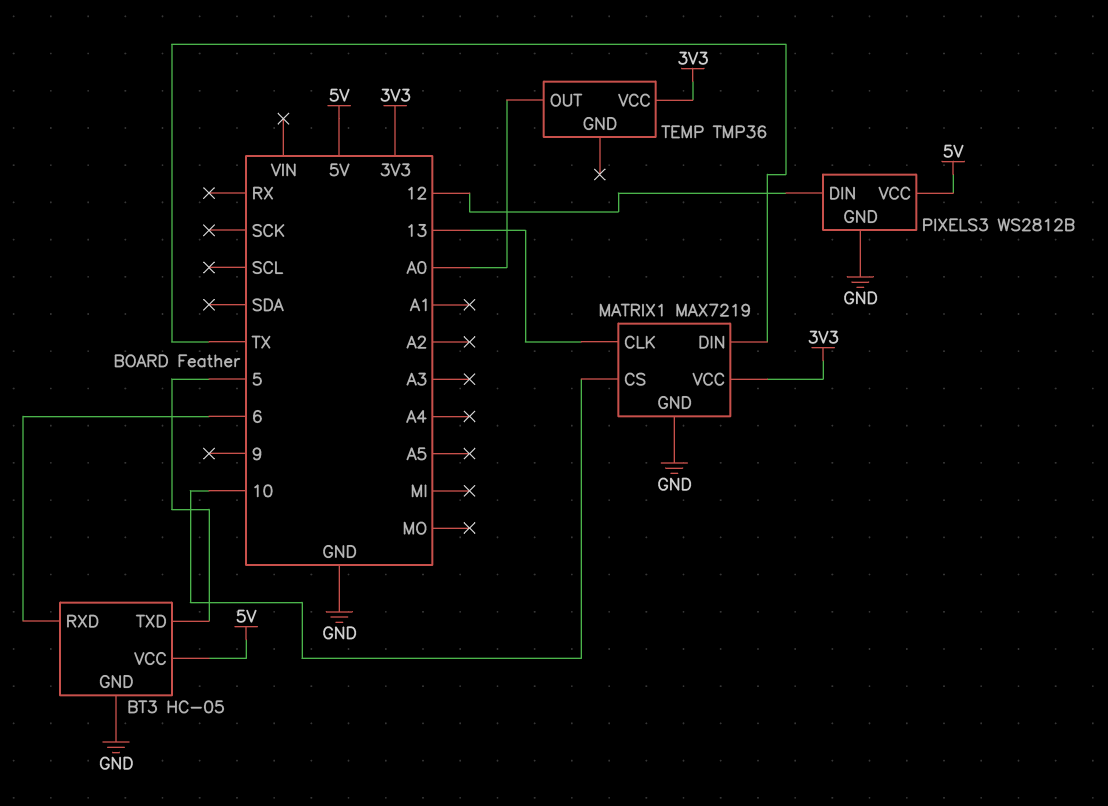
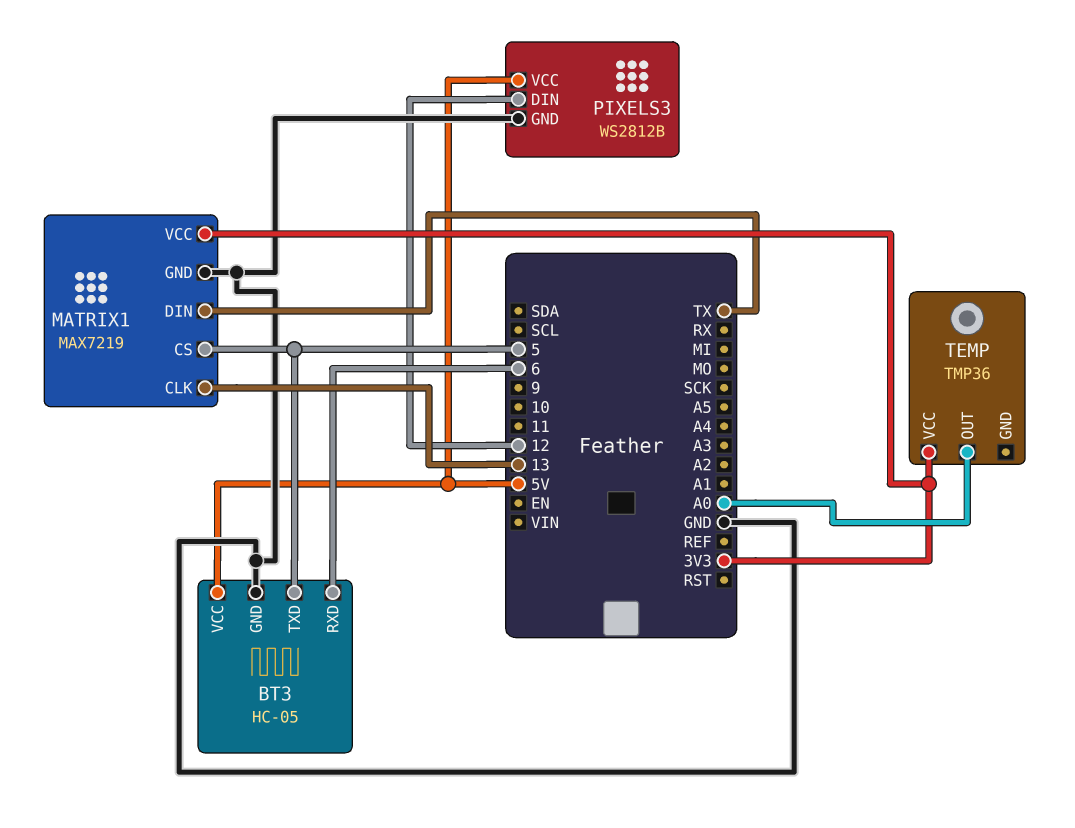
MATRIX1 pin CS: 10 -> 5

